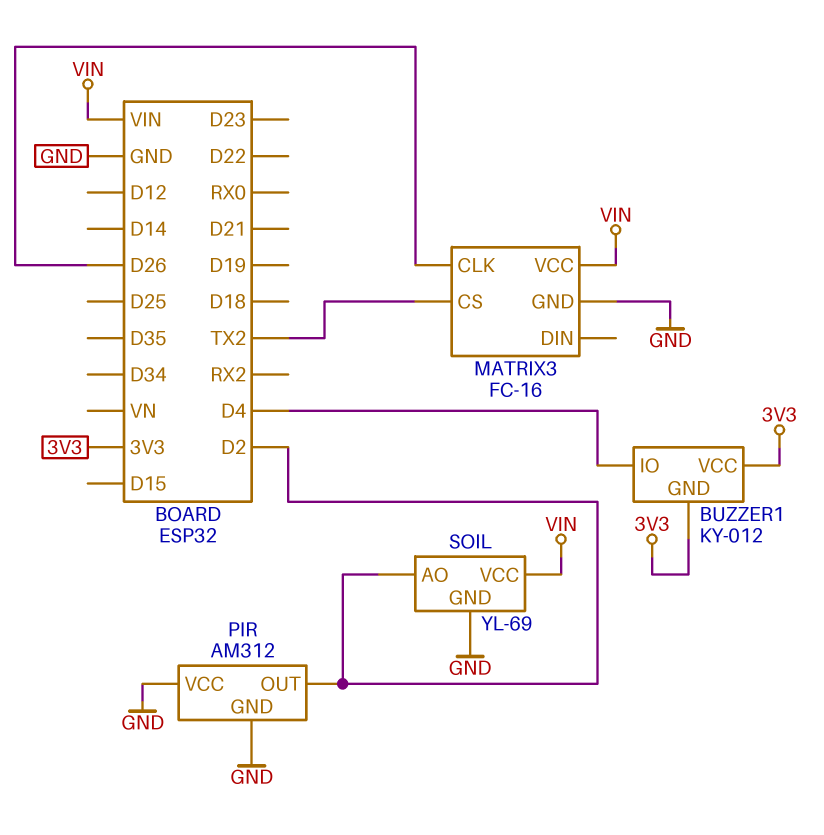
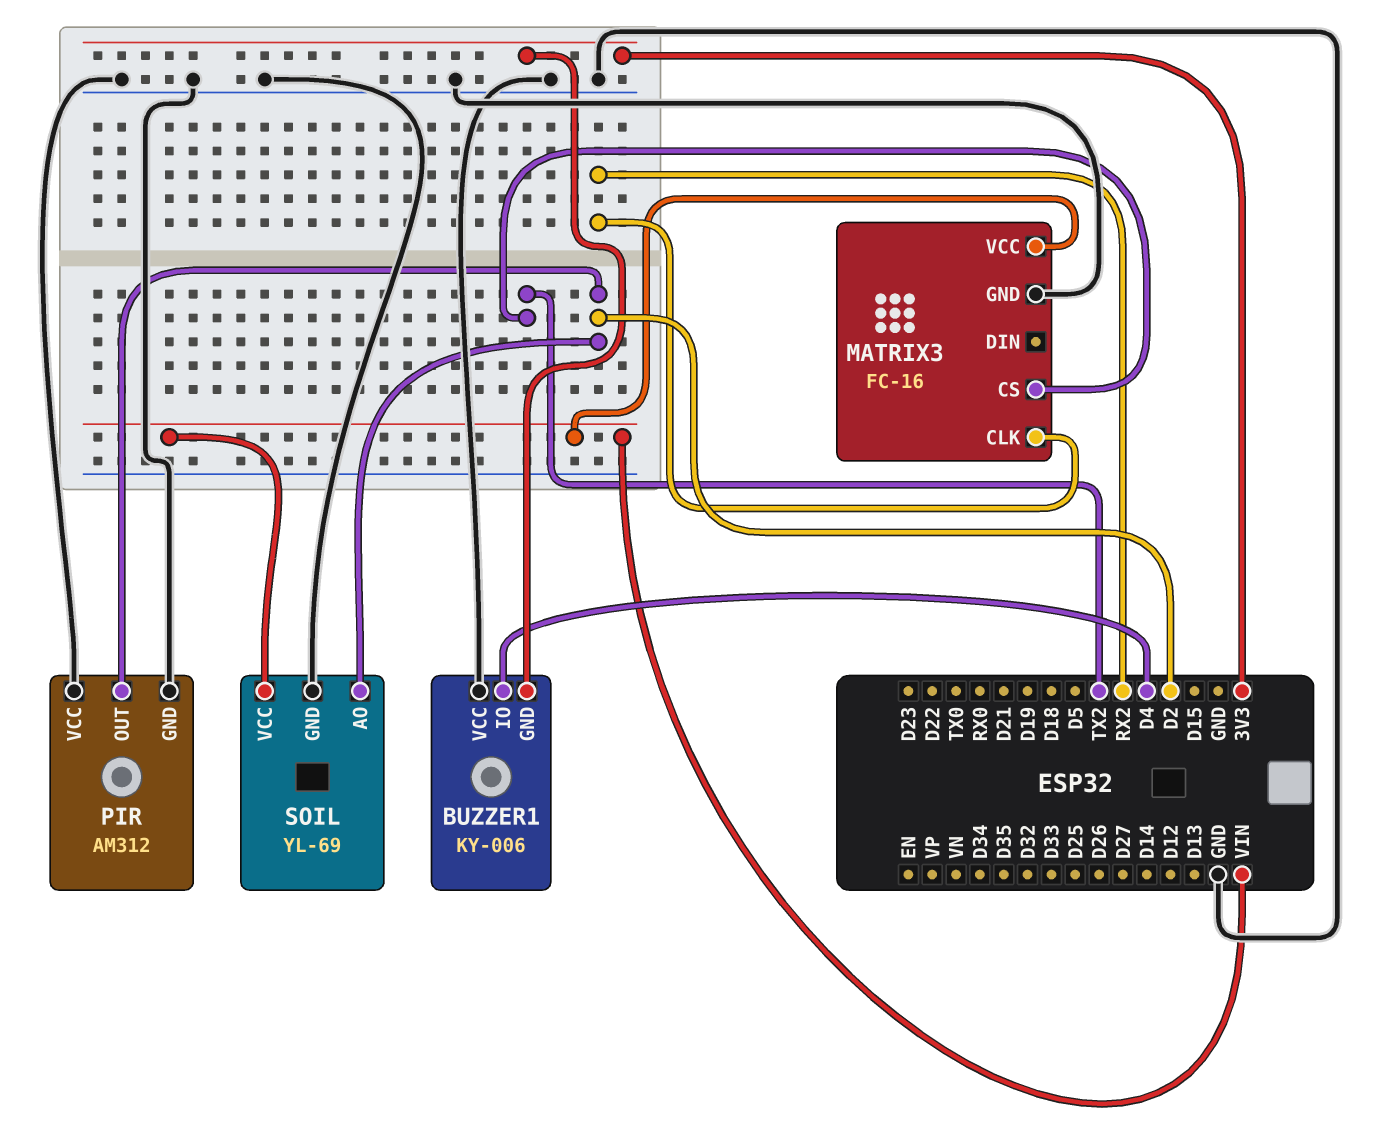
BUZZER1: KY-012 -> KY-006
BUZZER1 pin VCC: 3V3 -> GND
MATRIX3 pin CLK: D26 -> RX2

